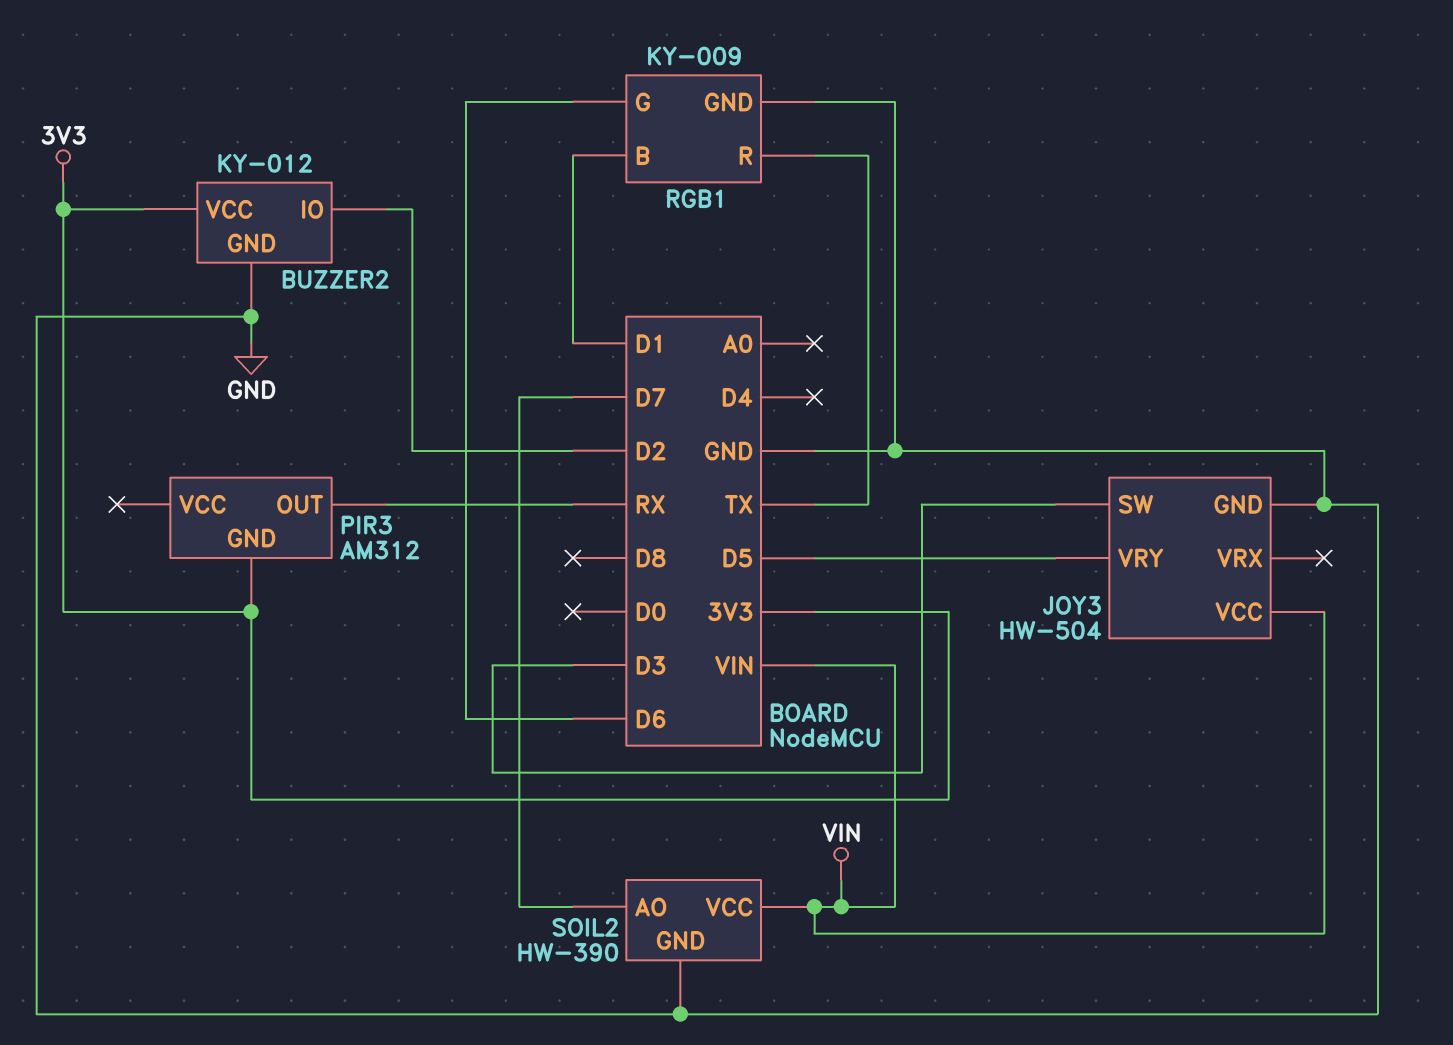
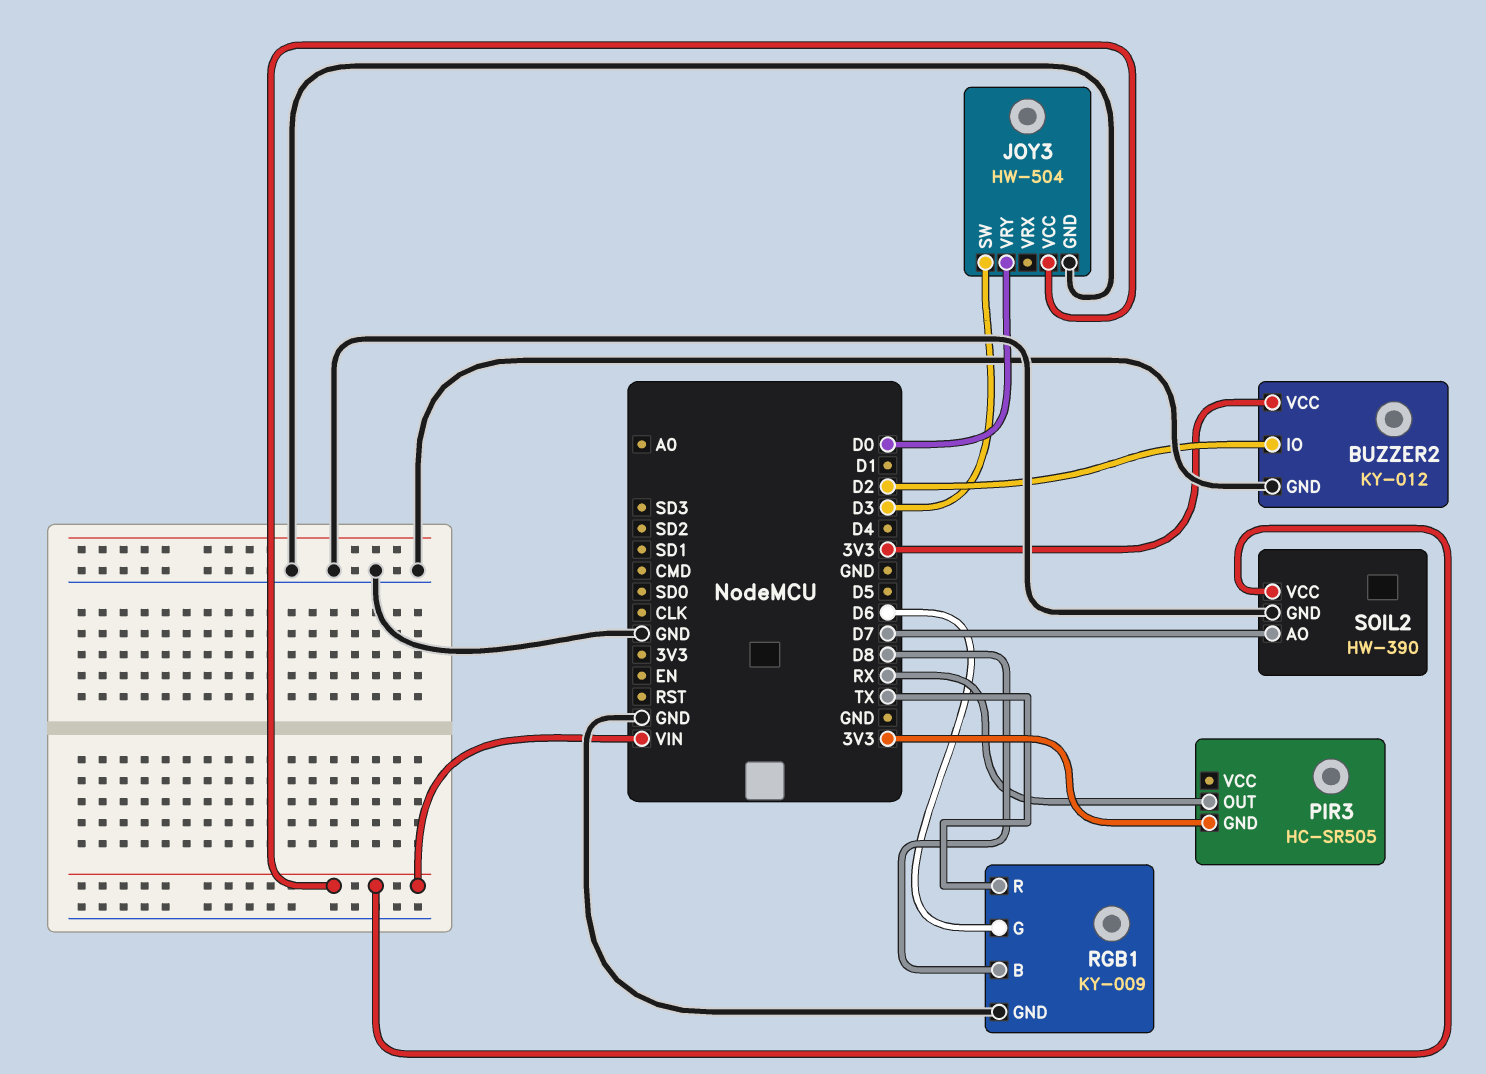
JOY3 pin VRY: D5 -> D0
PIR3: AM312 -> HC-SR505
RGB1 pin B: D1 -> D8

